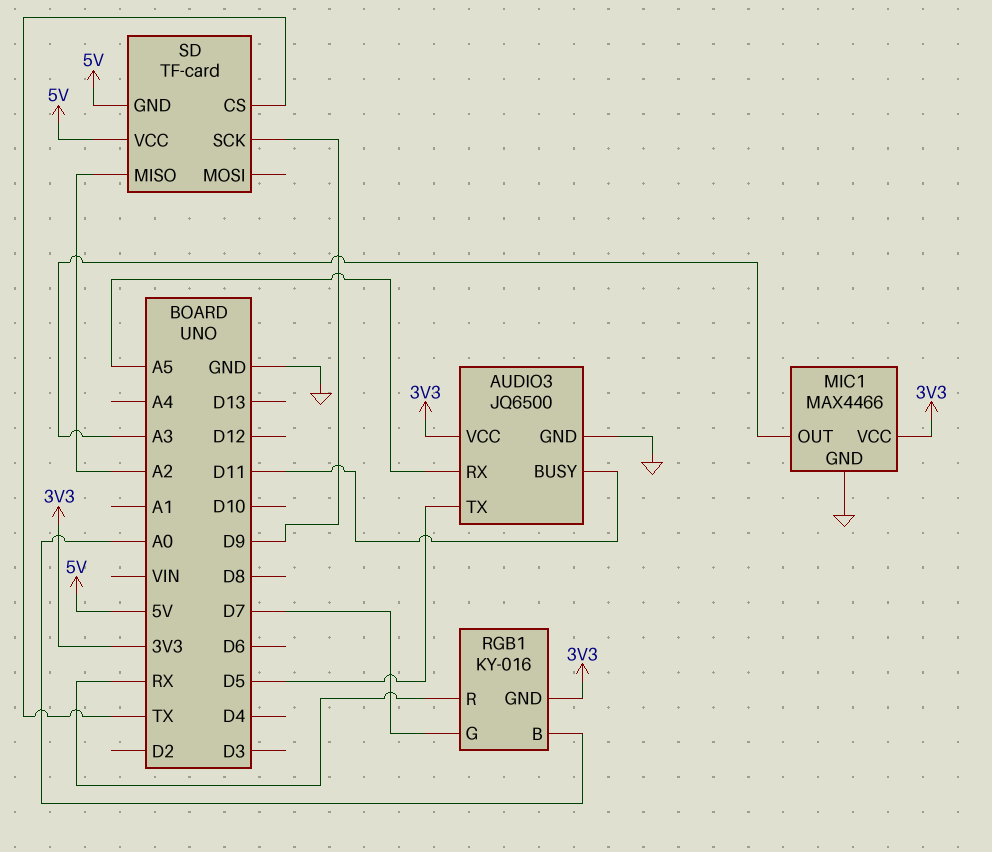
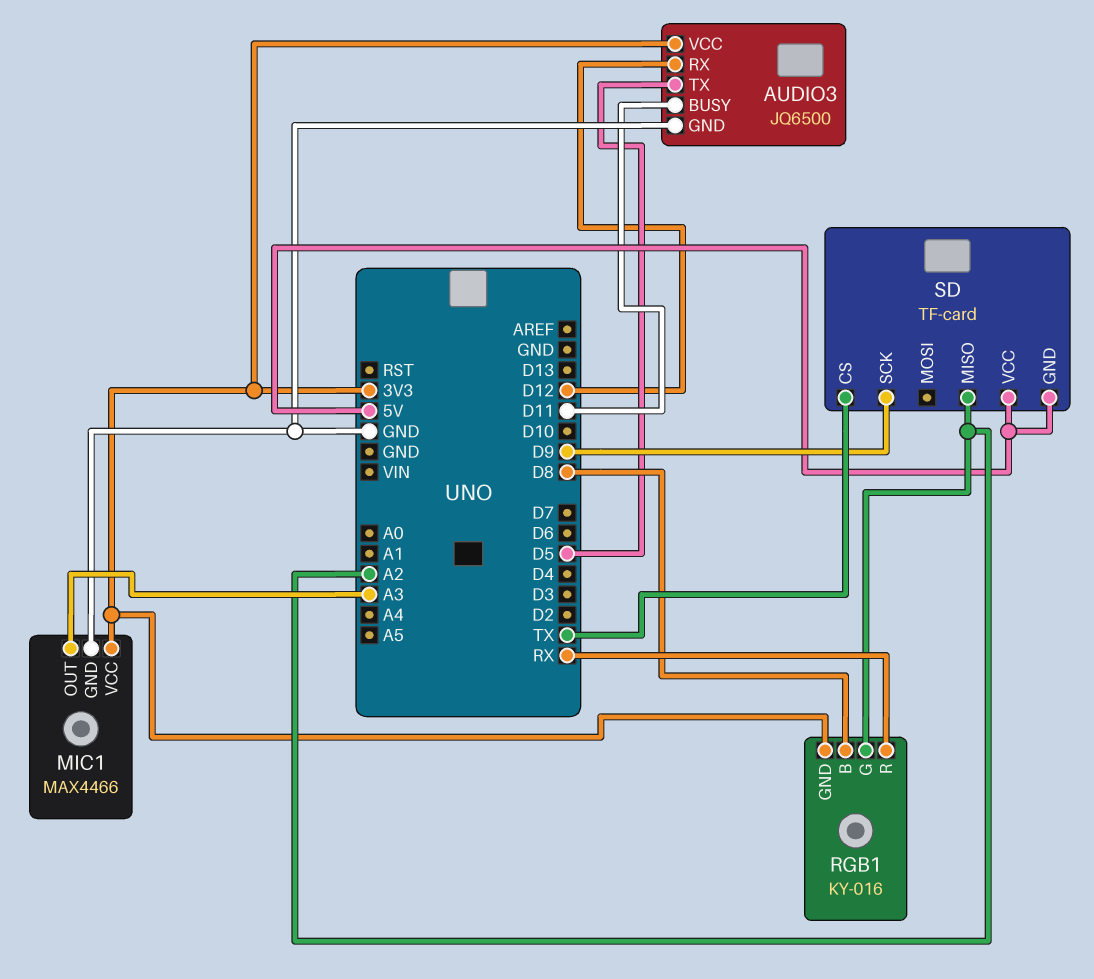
AUDIO3 pin RX: A5 -> D12
RGB1 pin B: A0 -> D8
RGB1 pin G: D7 -> A2

